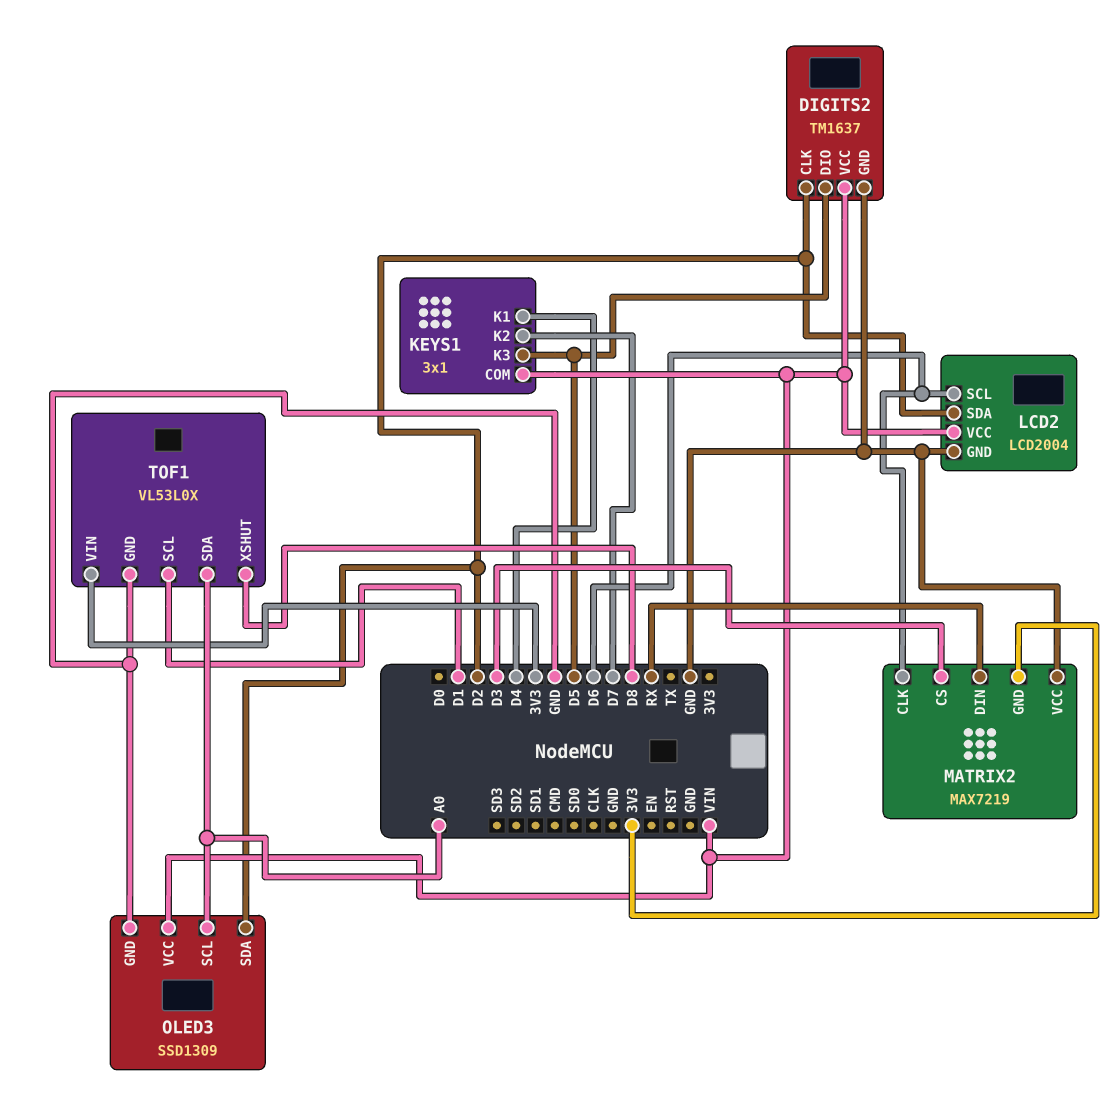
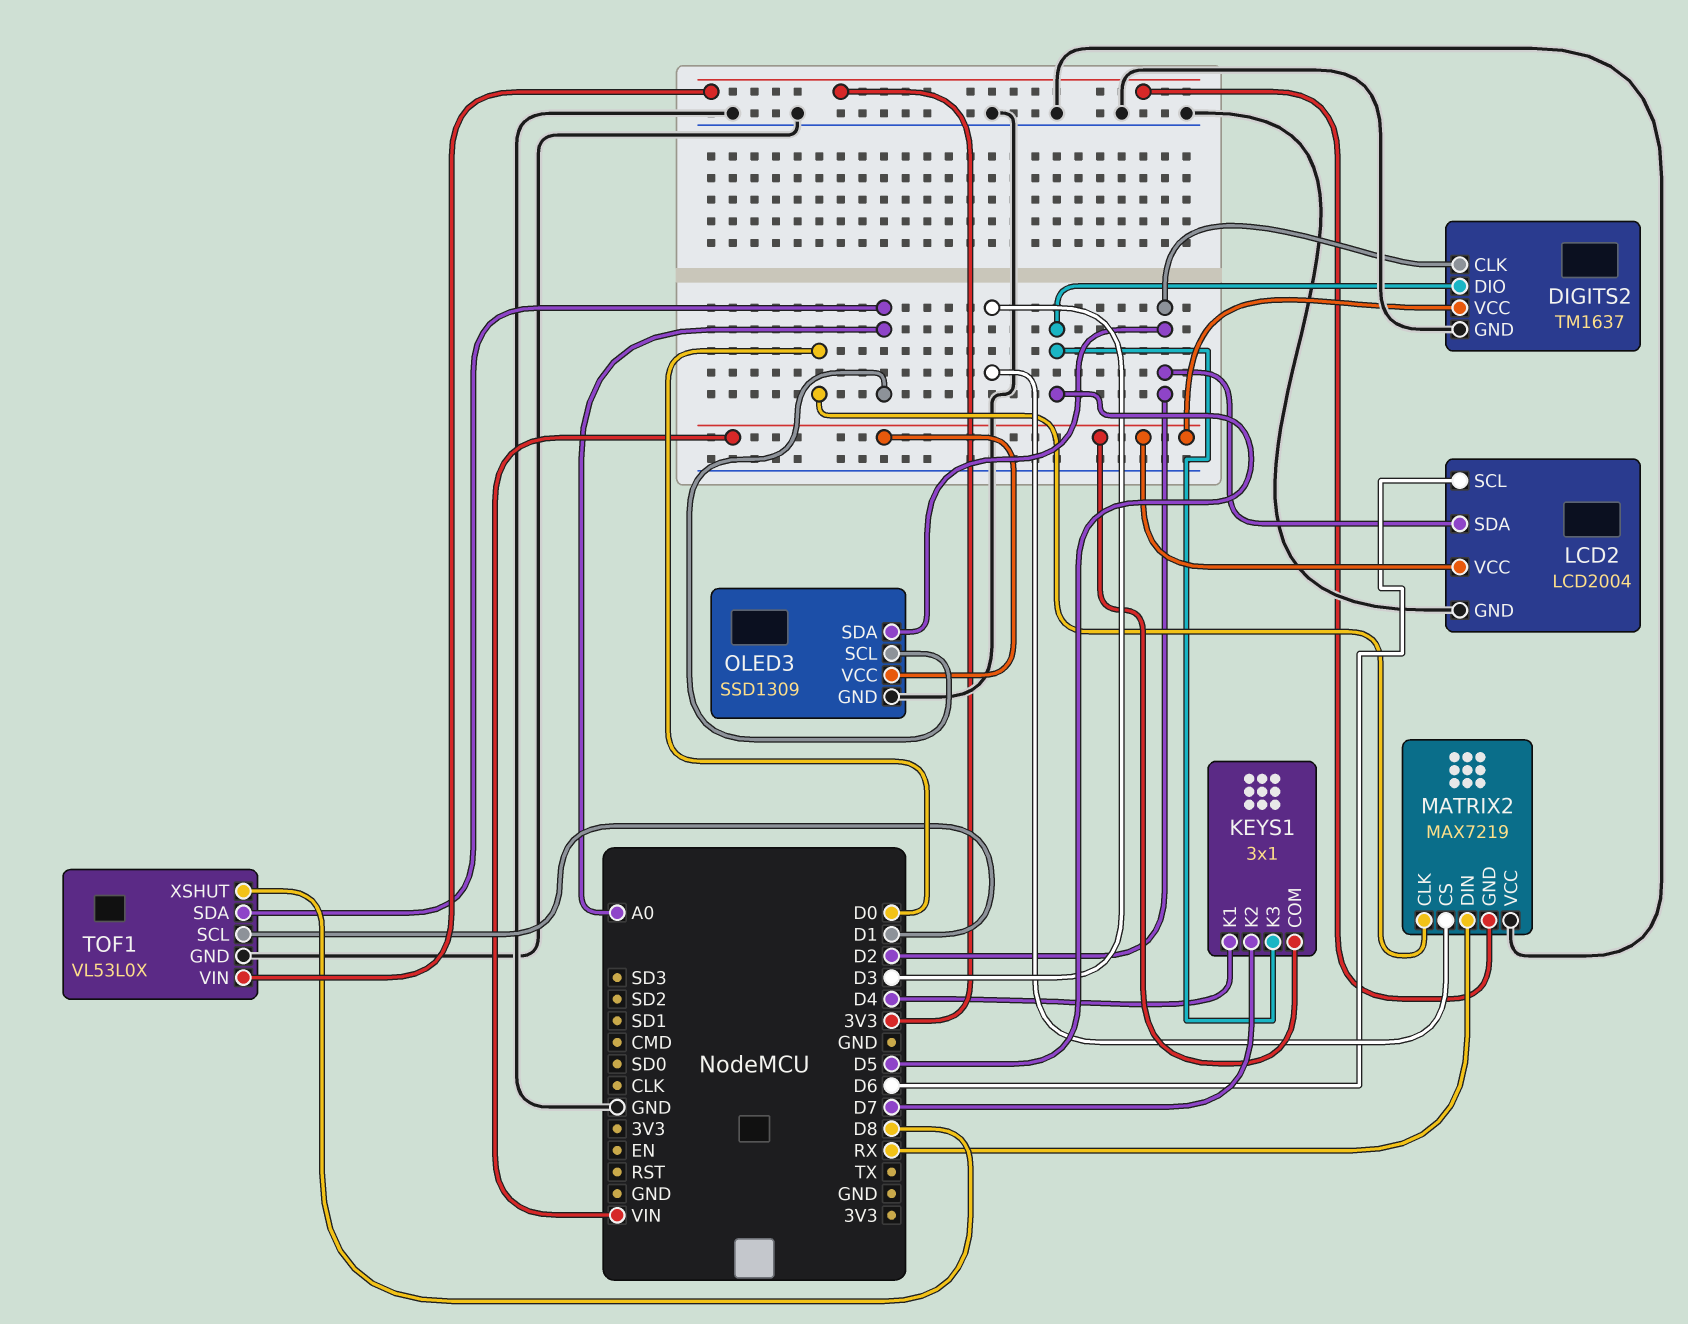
MATRIX2 pin CLK: D6 -> D0

